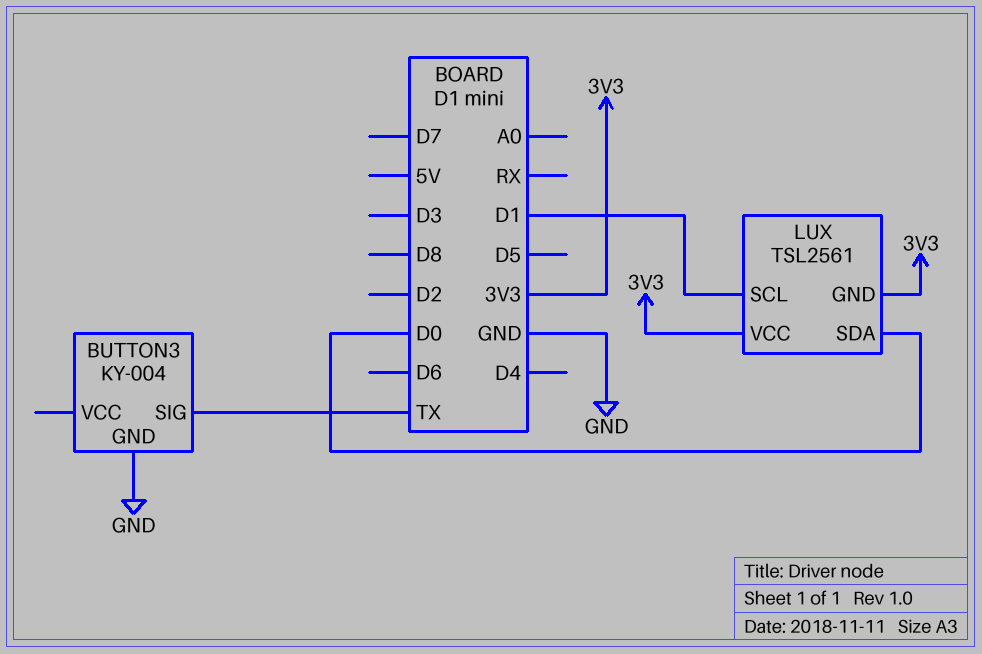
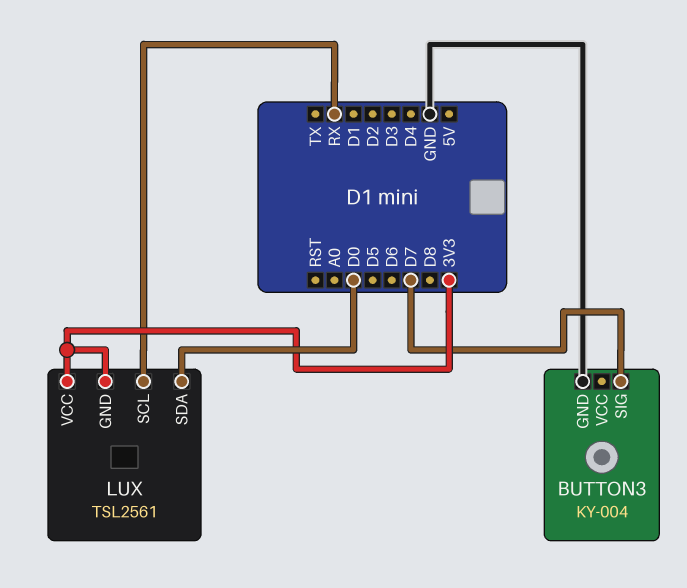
BUTTON3 pin SIG: TX -> D7
LUX pin SCL: D1 -> RX

